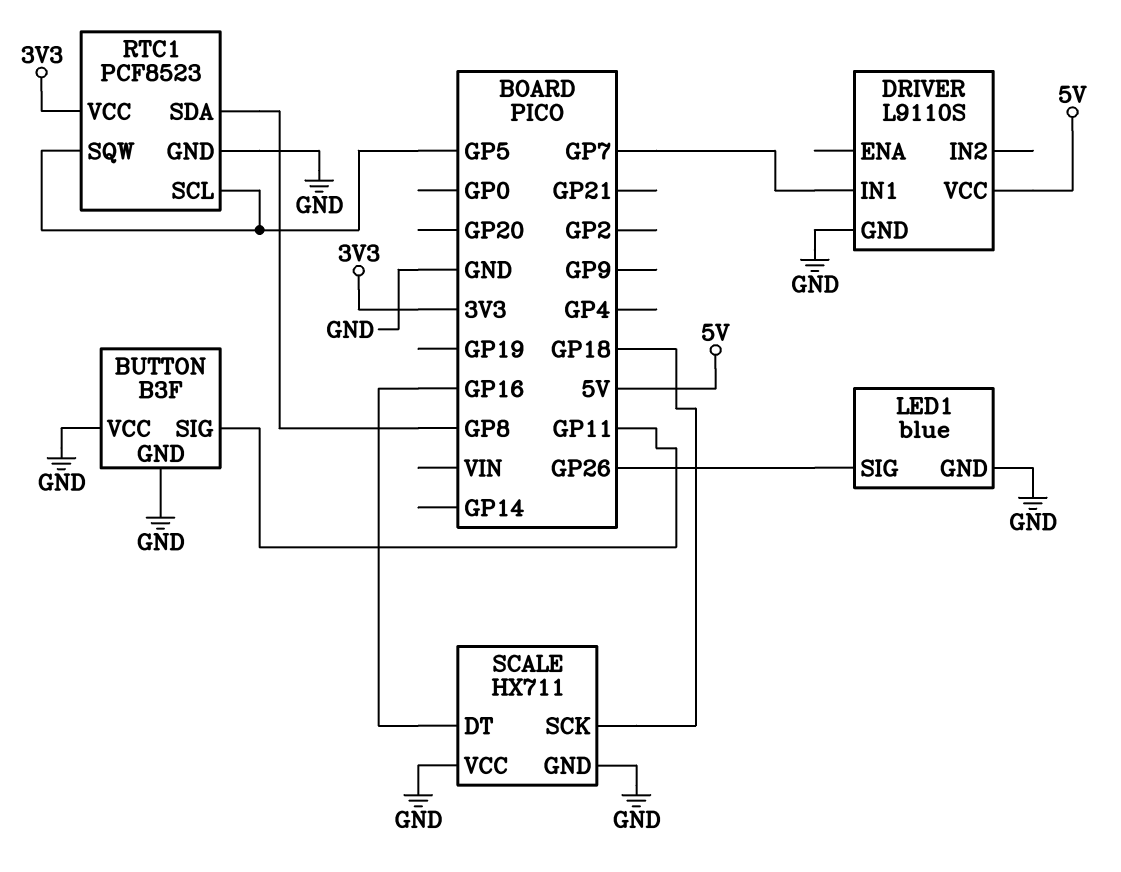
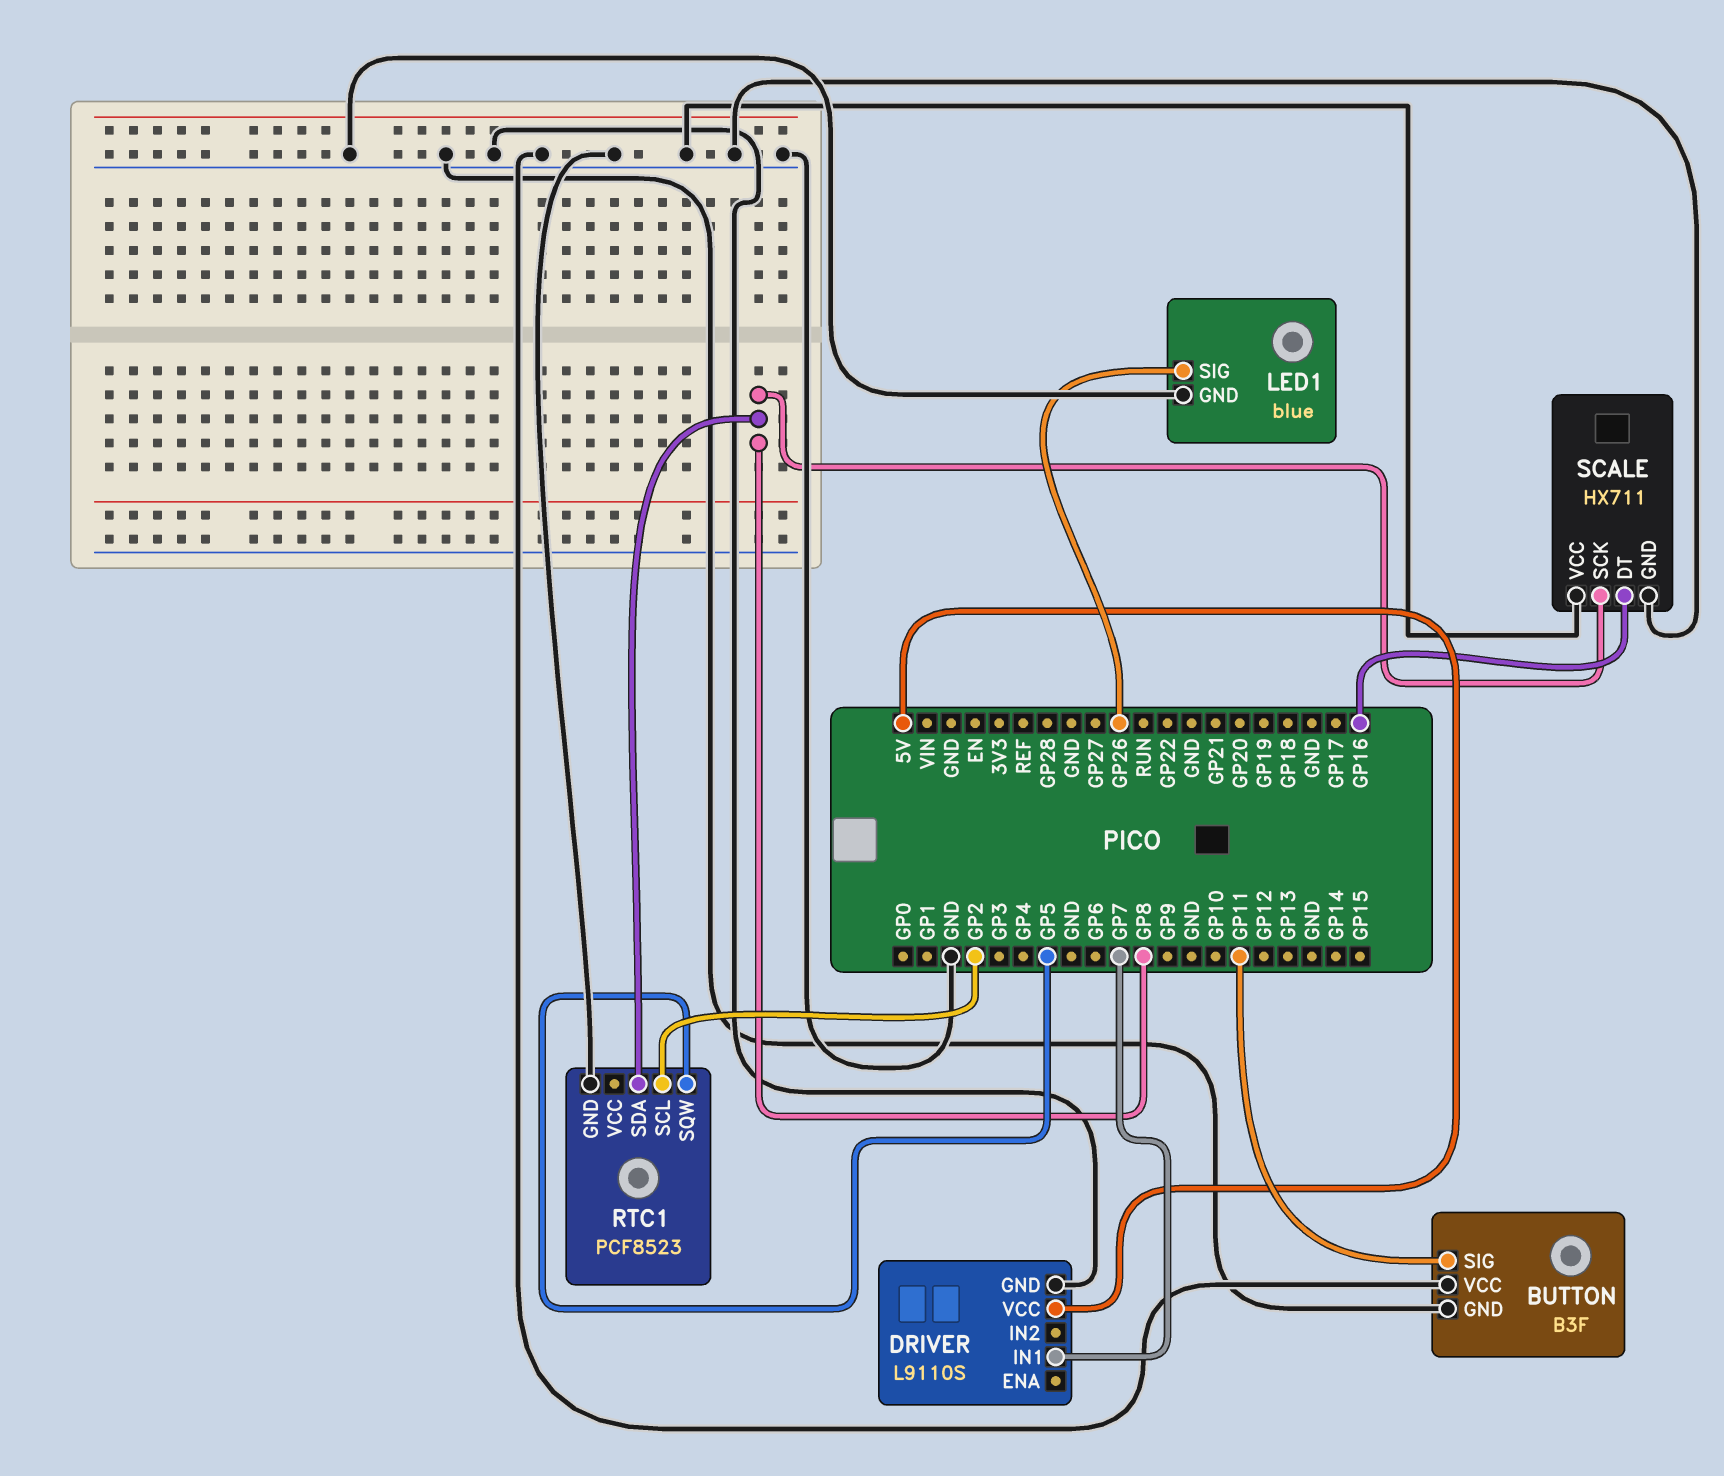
RTC1 pin SCL: GP5 -> GP2
RTC1 pin VCC: 3V3 -> none
SCALE pin SCK: GP18 -> GP8

